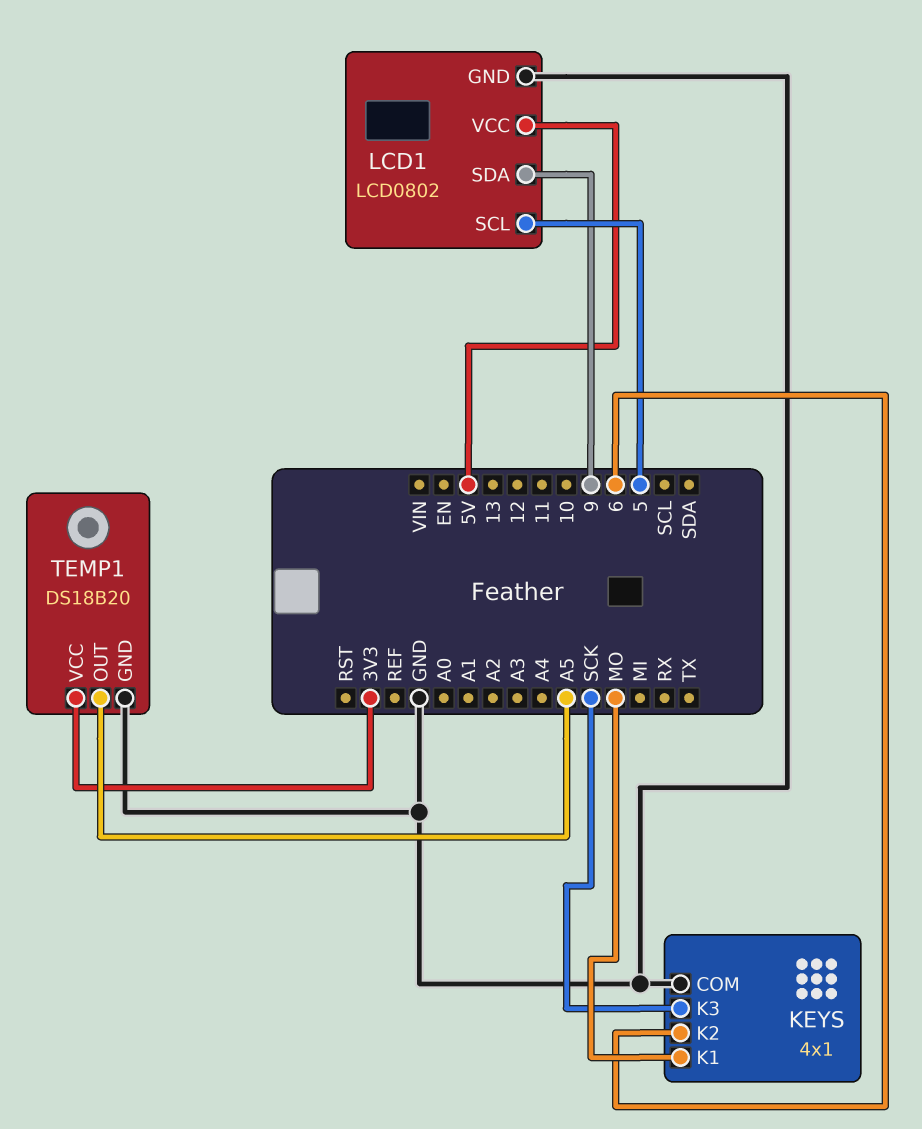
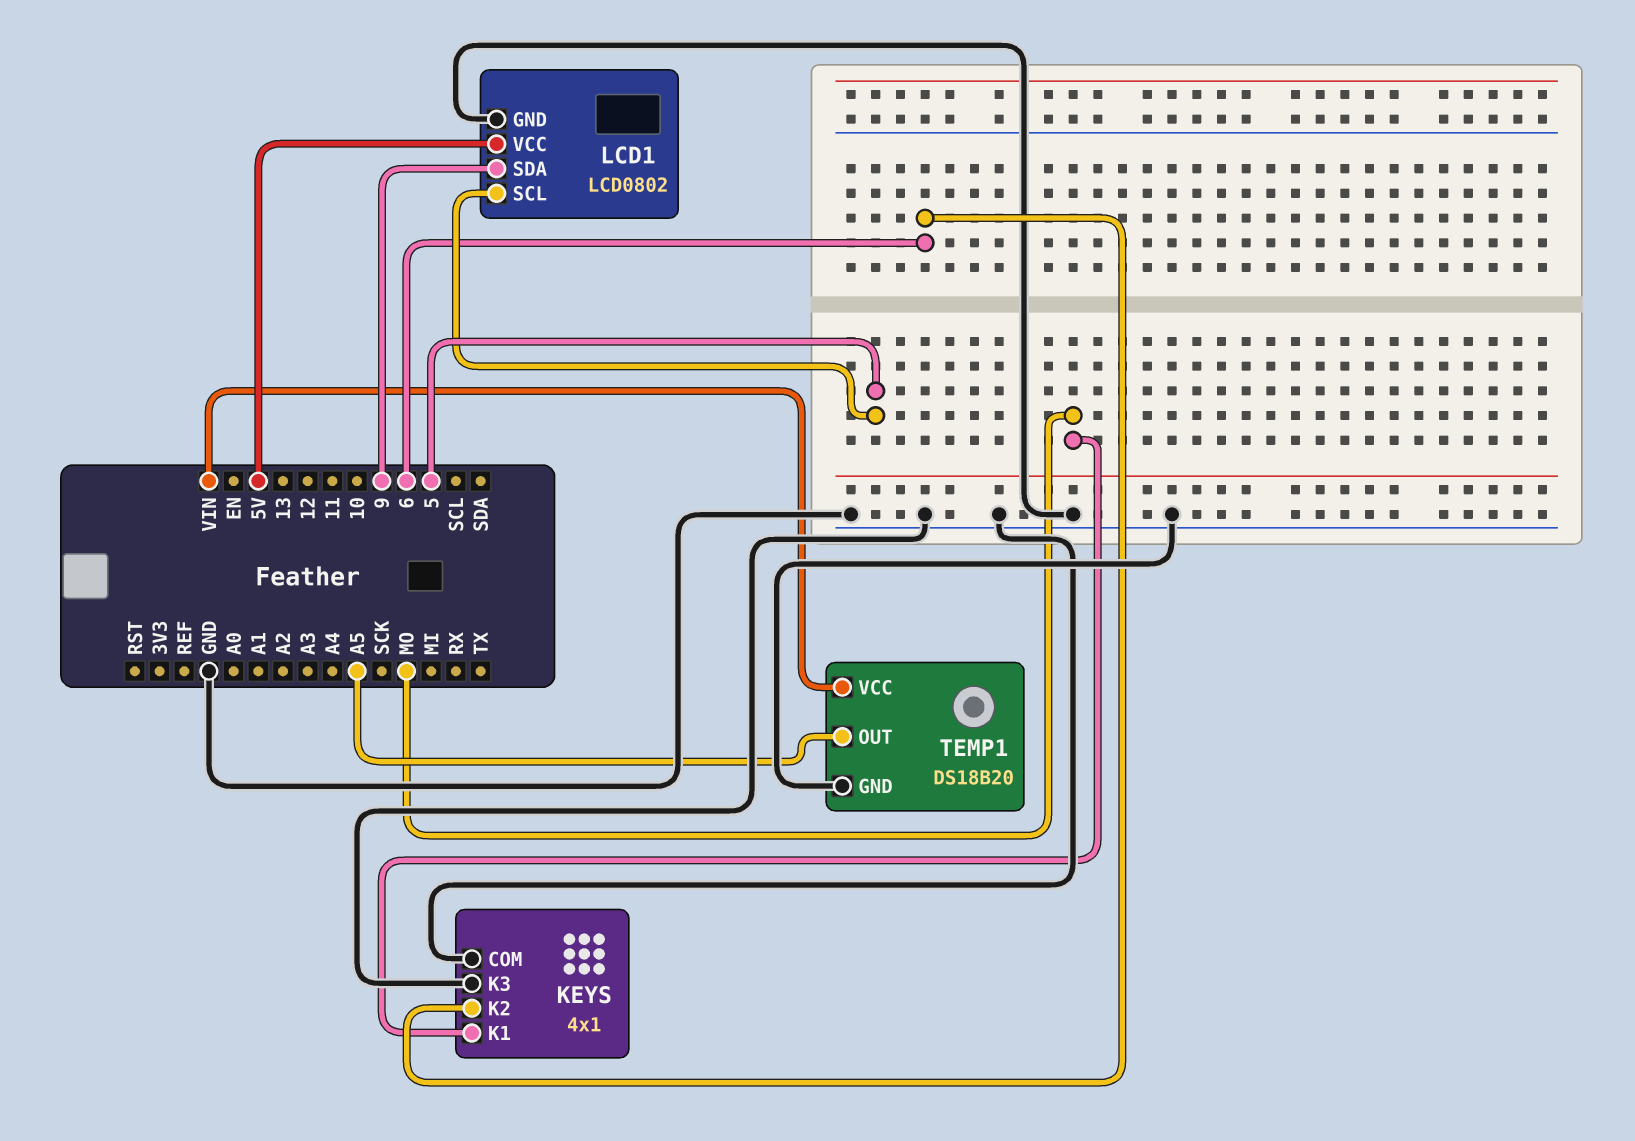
KEYS pin K3: SCK -> GND
TEMP1 pin VCC: 3V3 -> VIN

